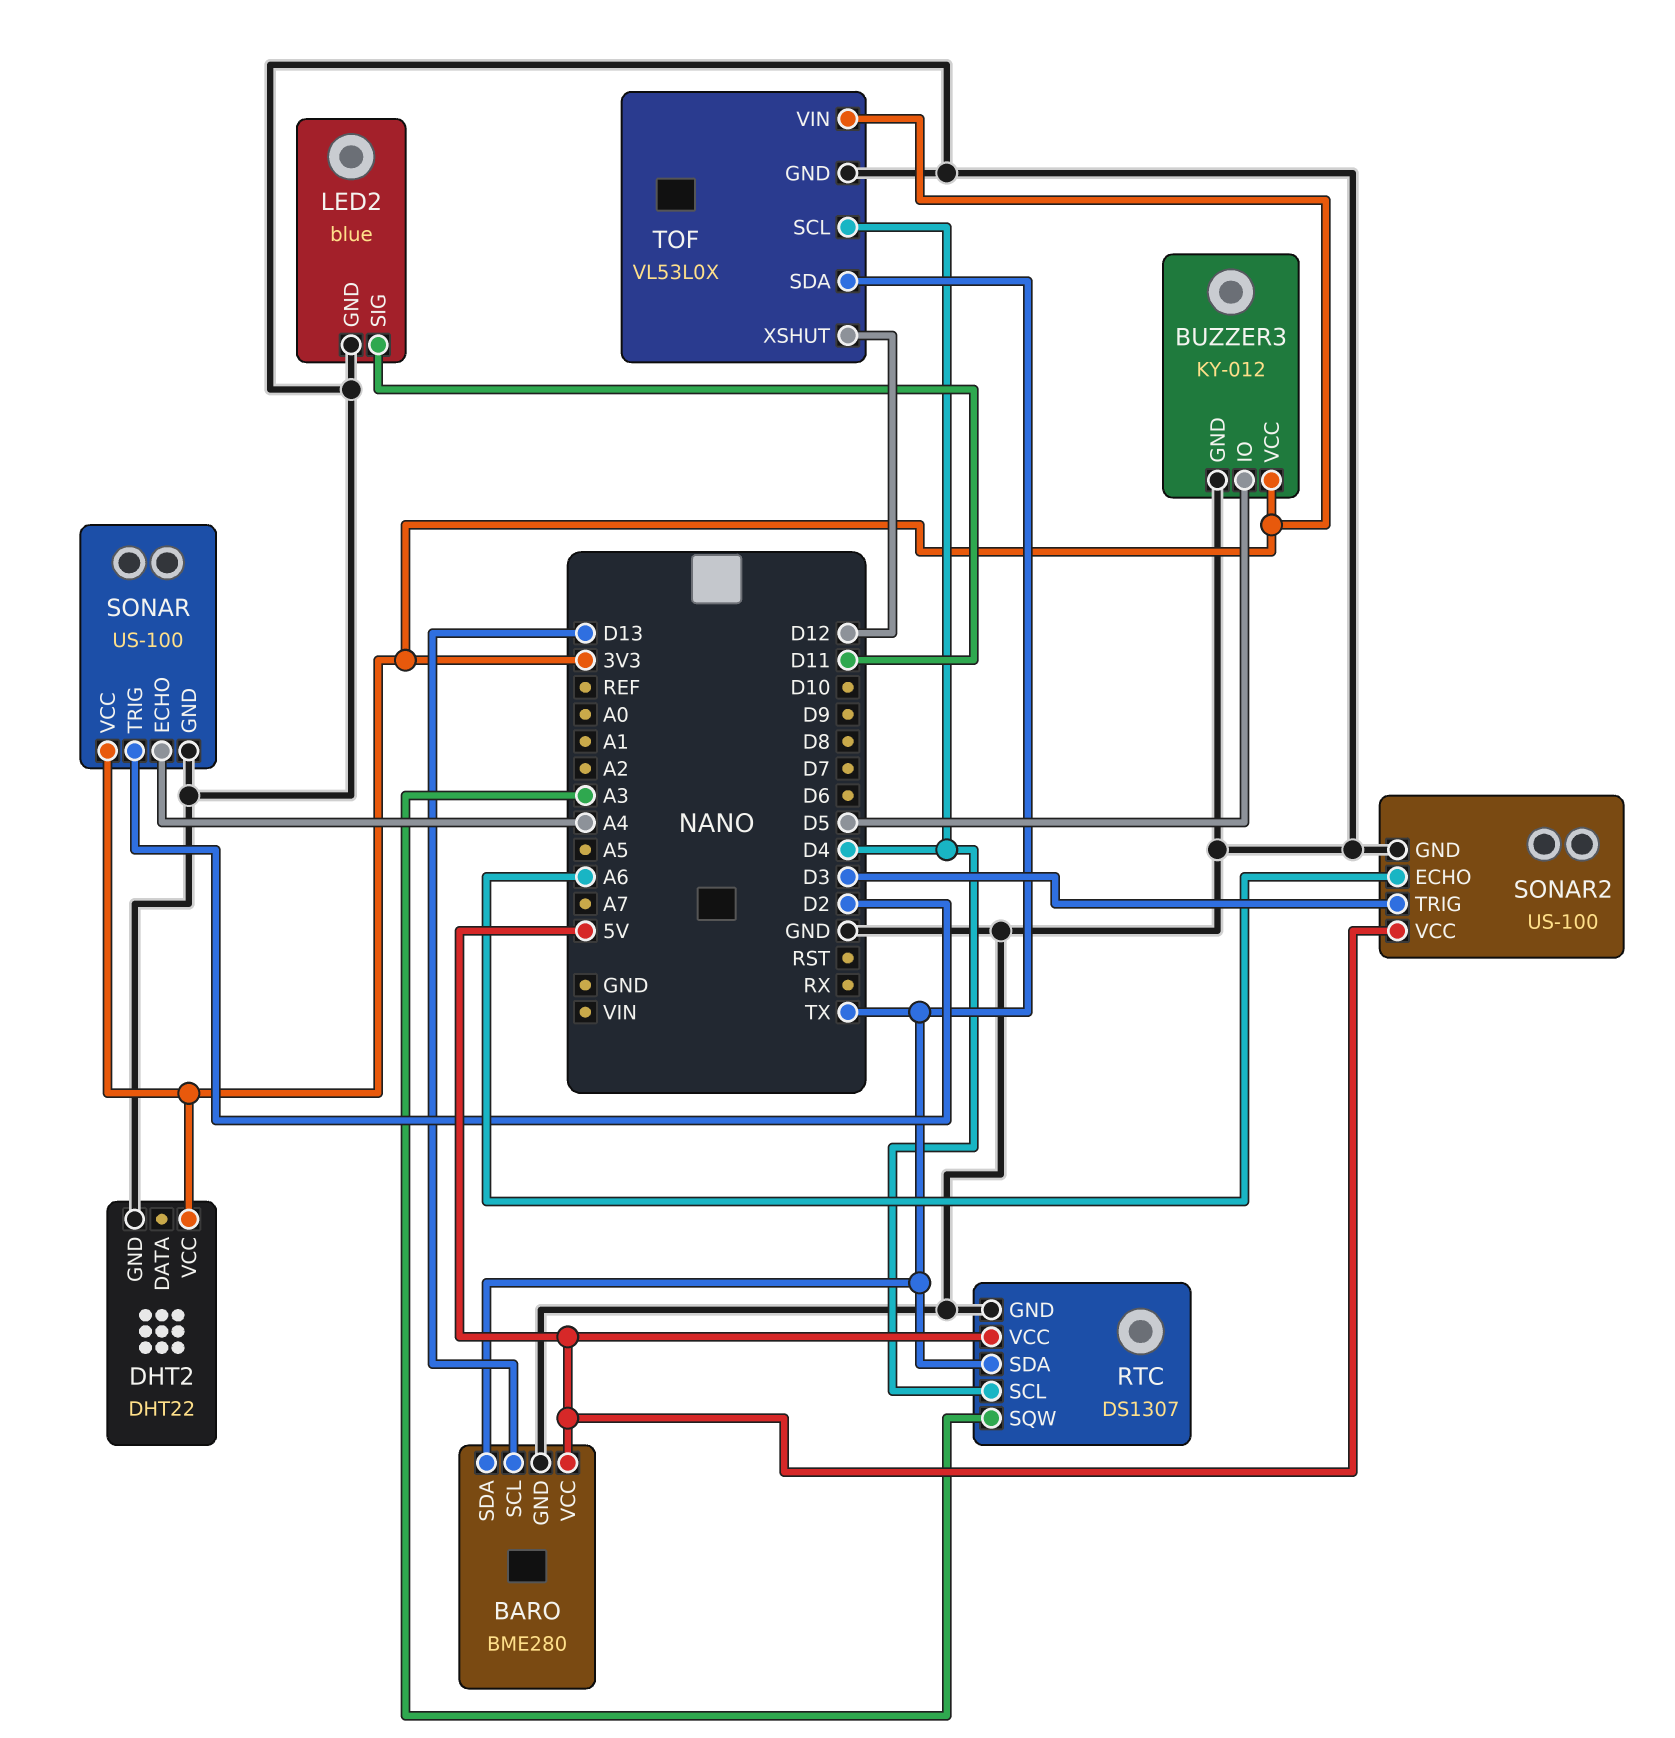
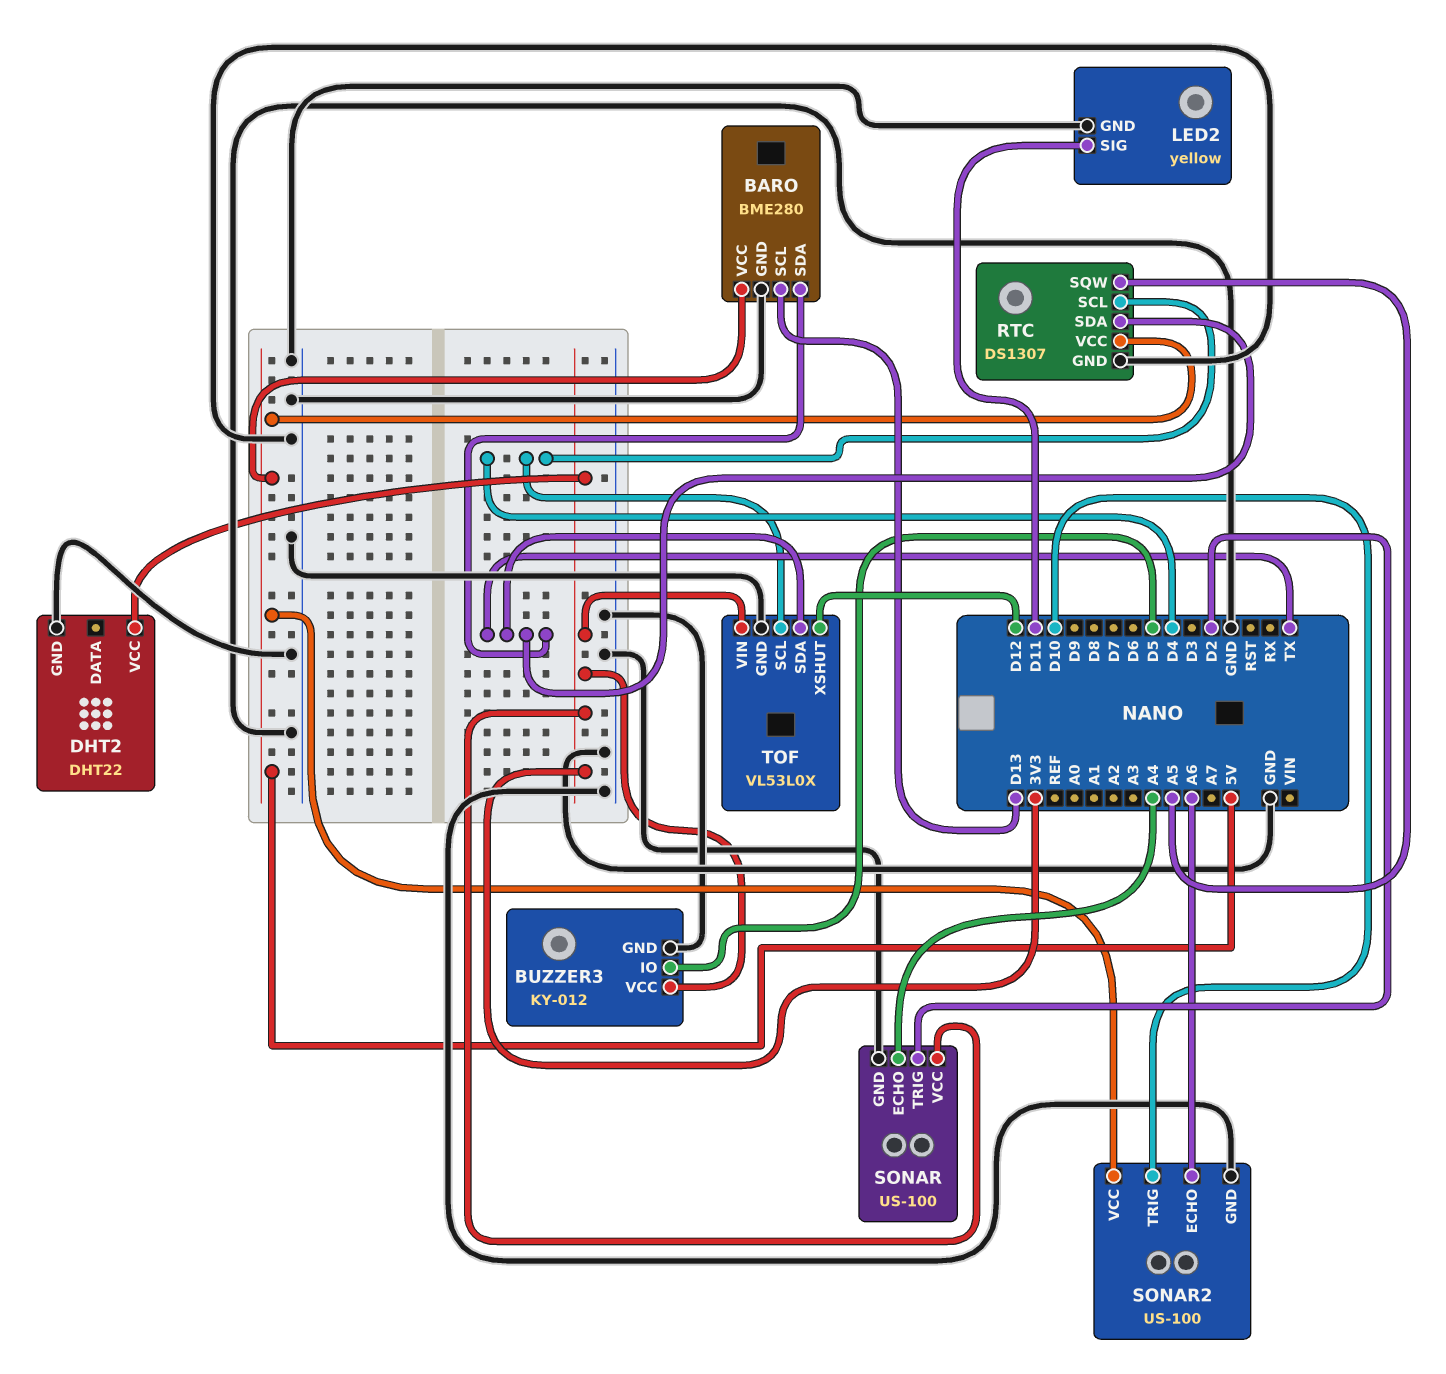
LED2: blue -> yellow
RTC pin SQW: A3 -> A5
SONAR2 pin TRIG: D3 -> D10

